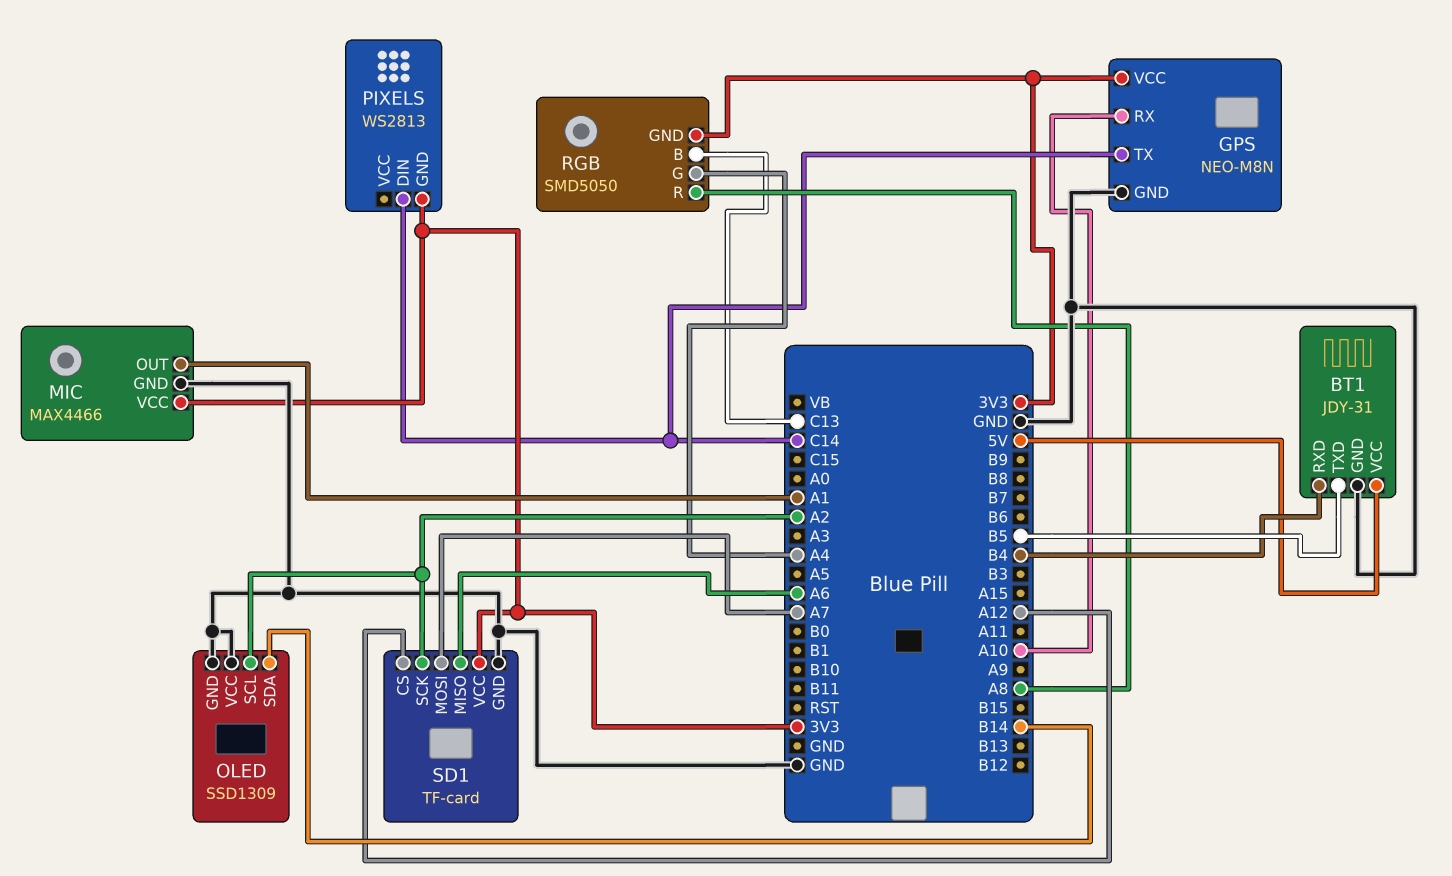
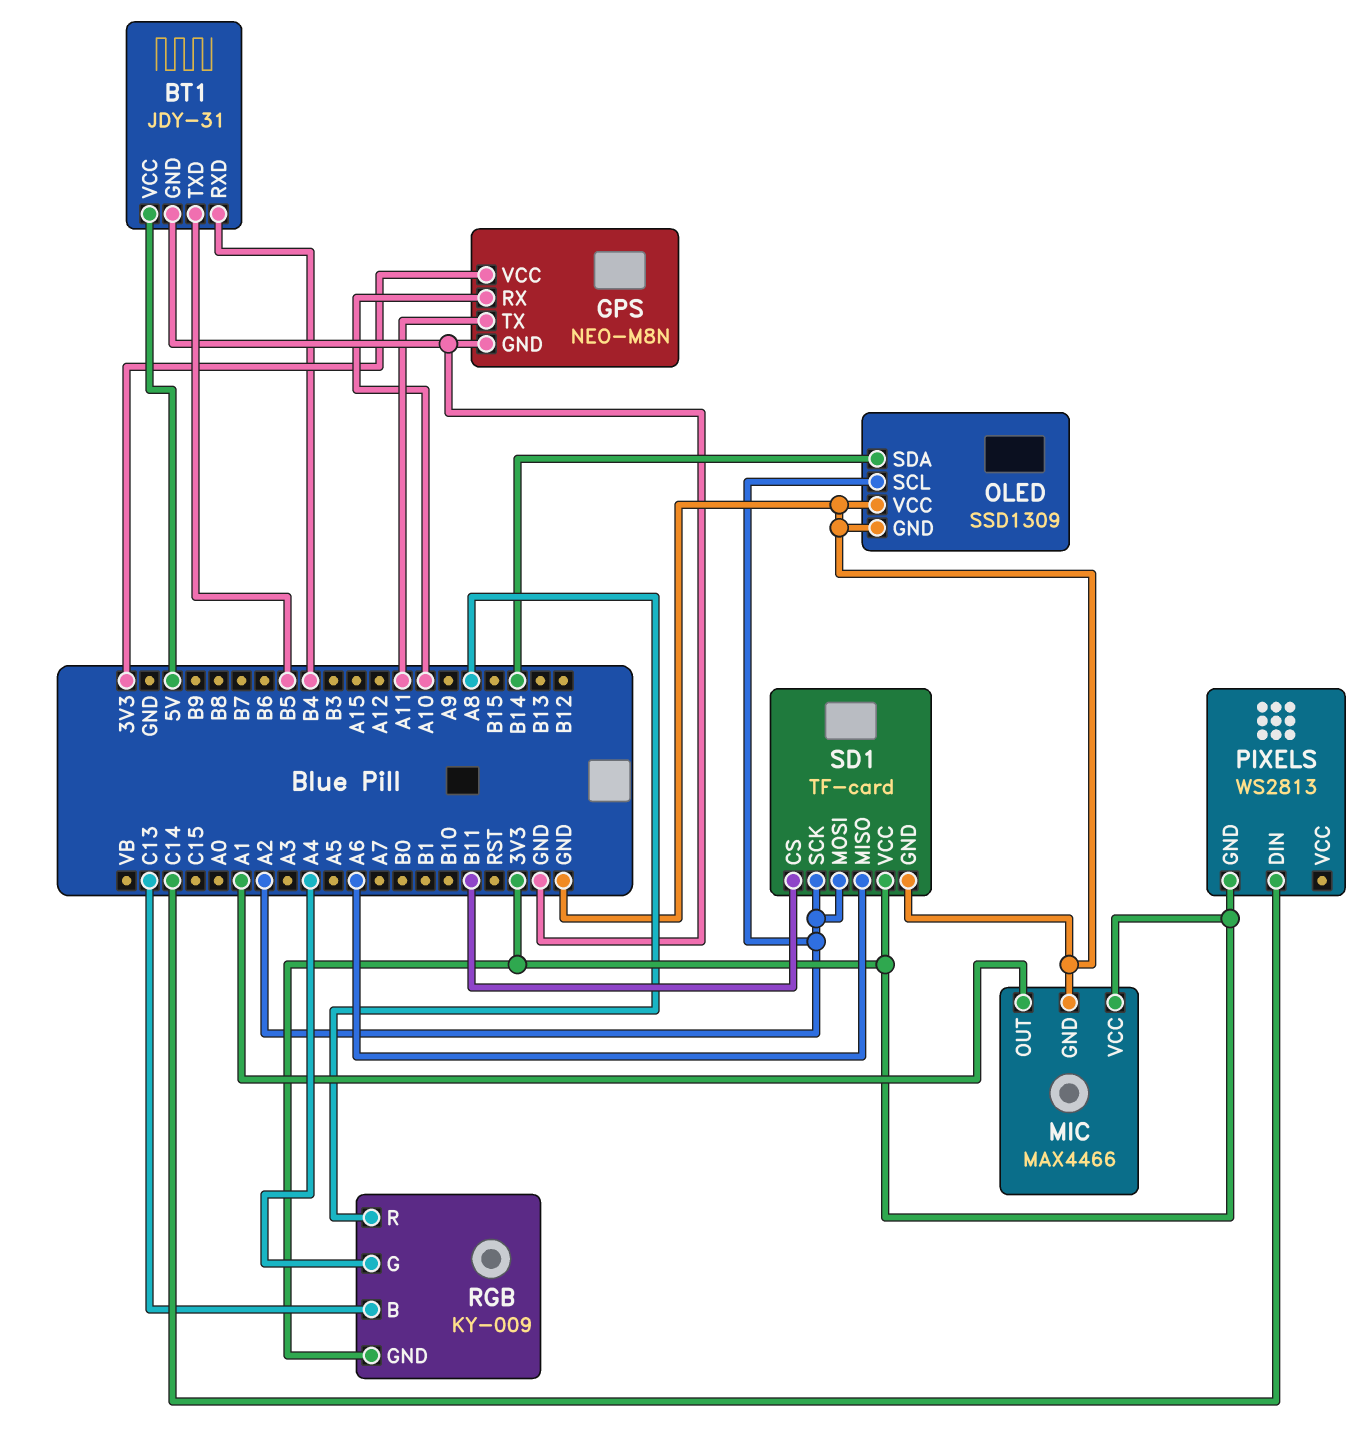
GPS pin TX: C14 -> A11
RGB: SMD5050 -> KY-009
SD1 pin CS: A12 -> B11
SD1 pin MOSI: A7 -> A2

